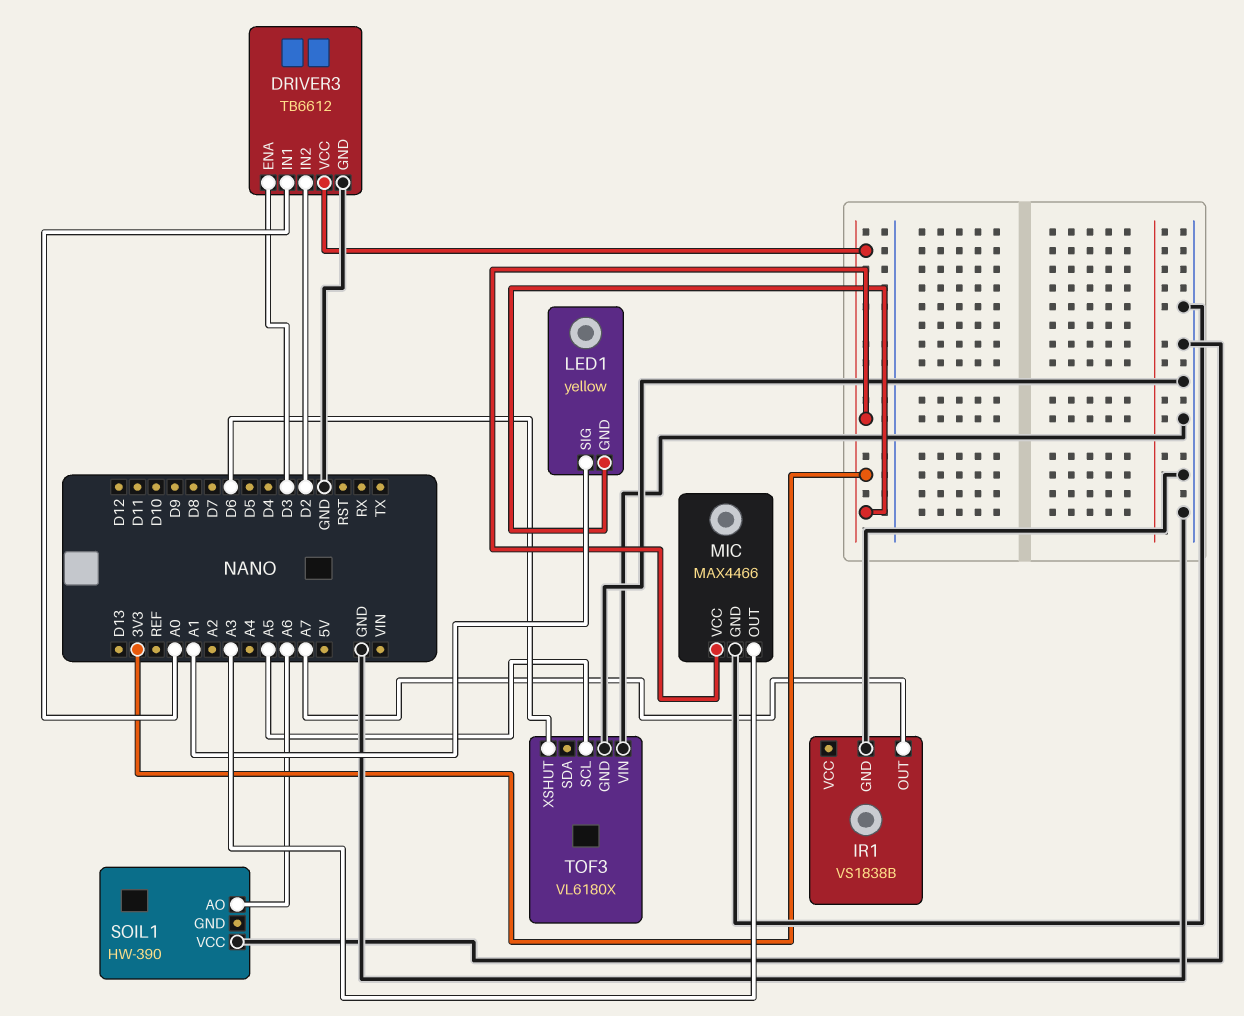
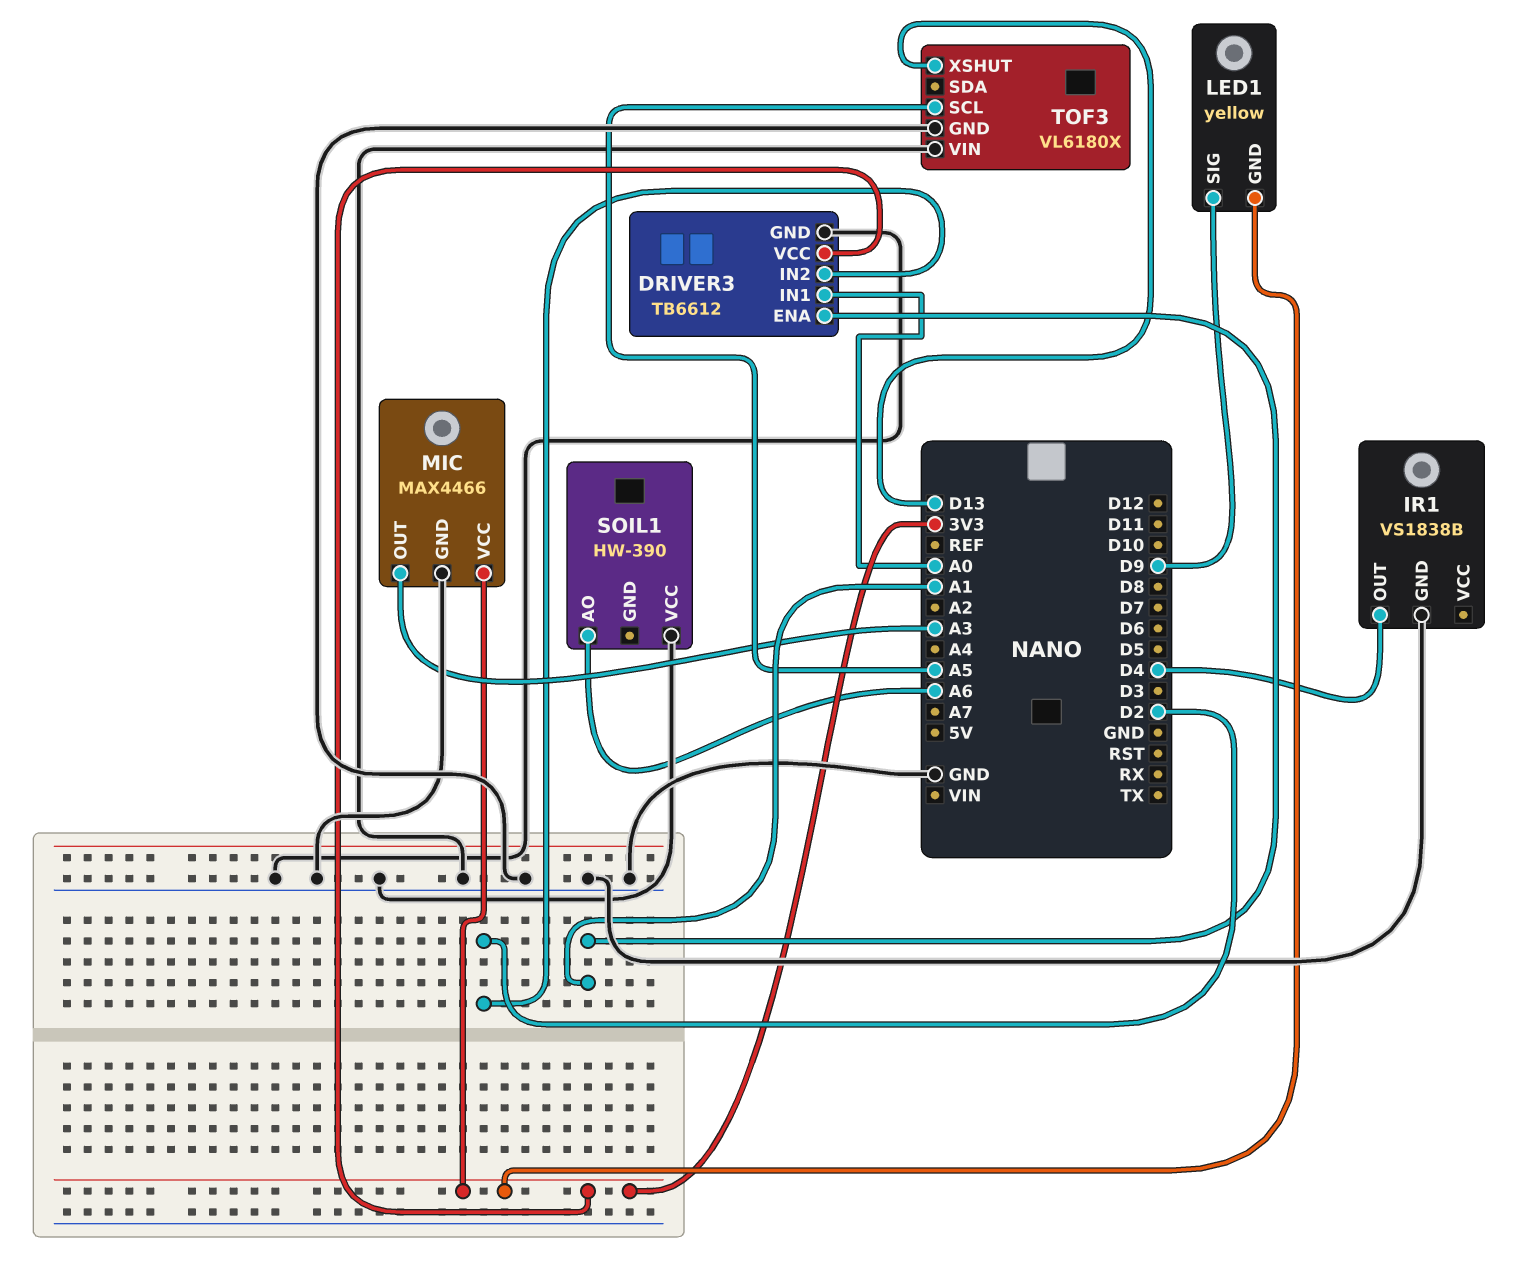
DRIVER3 pin ENA: D3 -> A1
IR1 pin OUT: A7 -> D4
LED1 pin SIG: A1 -> D9
TOF3 pin XSHUT: D6 -> D13

